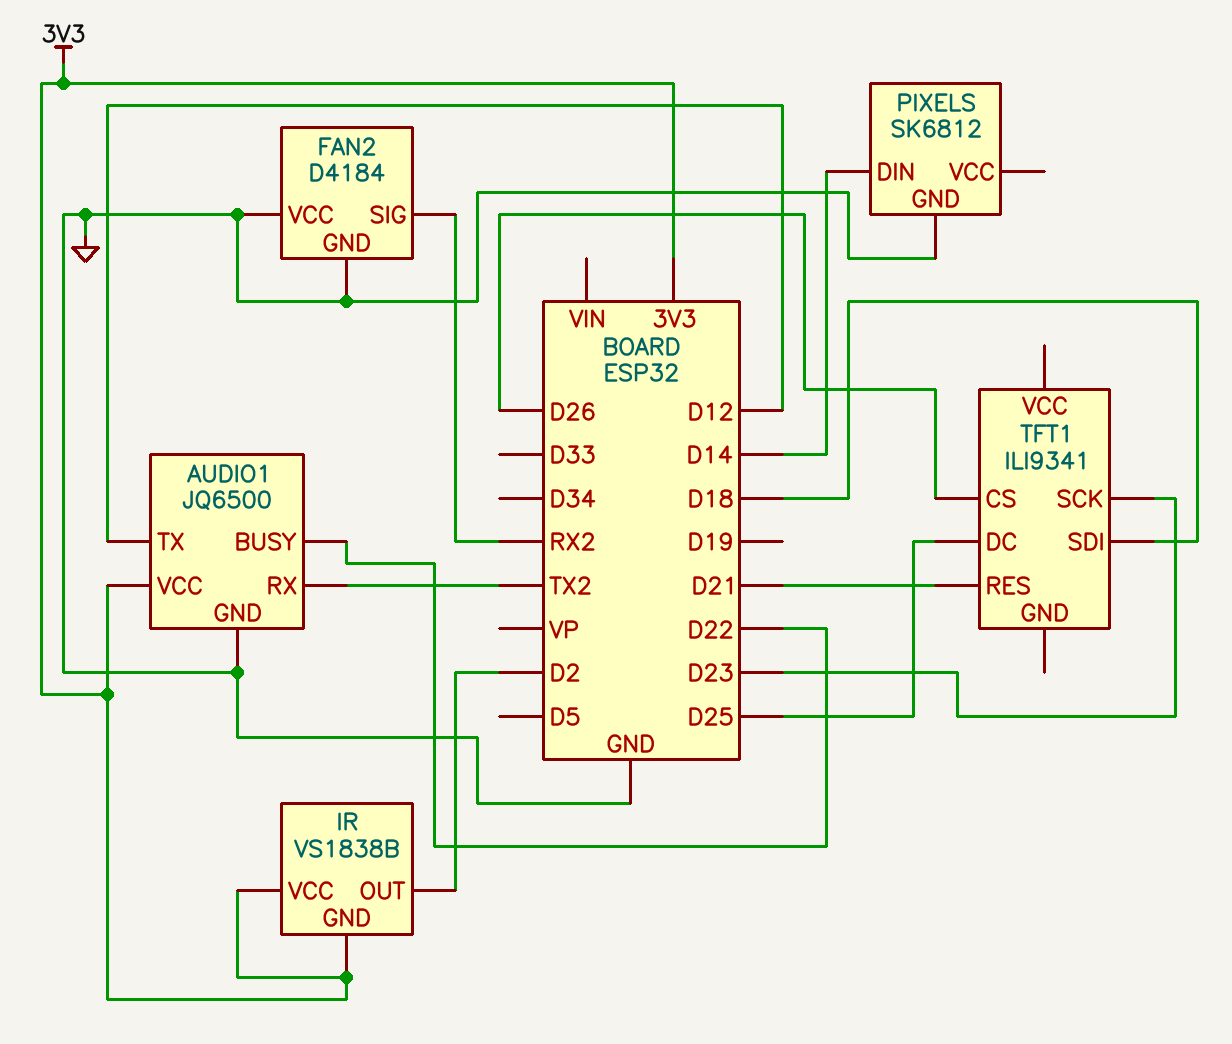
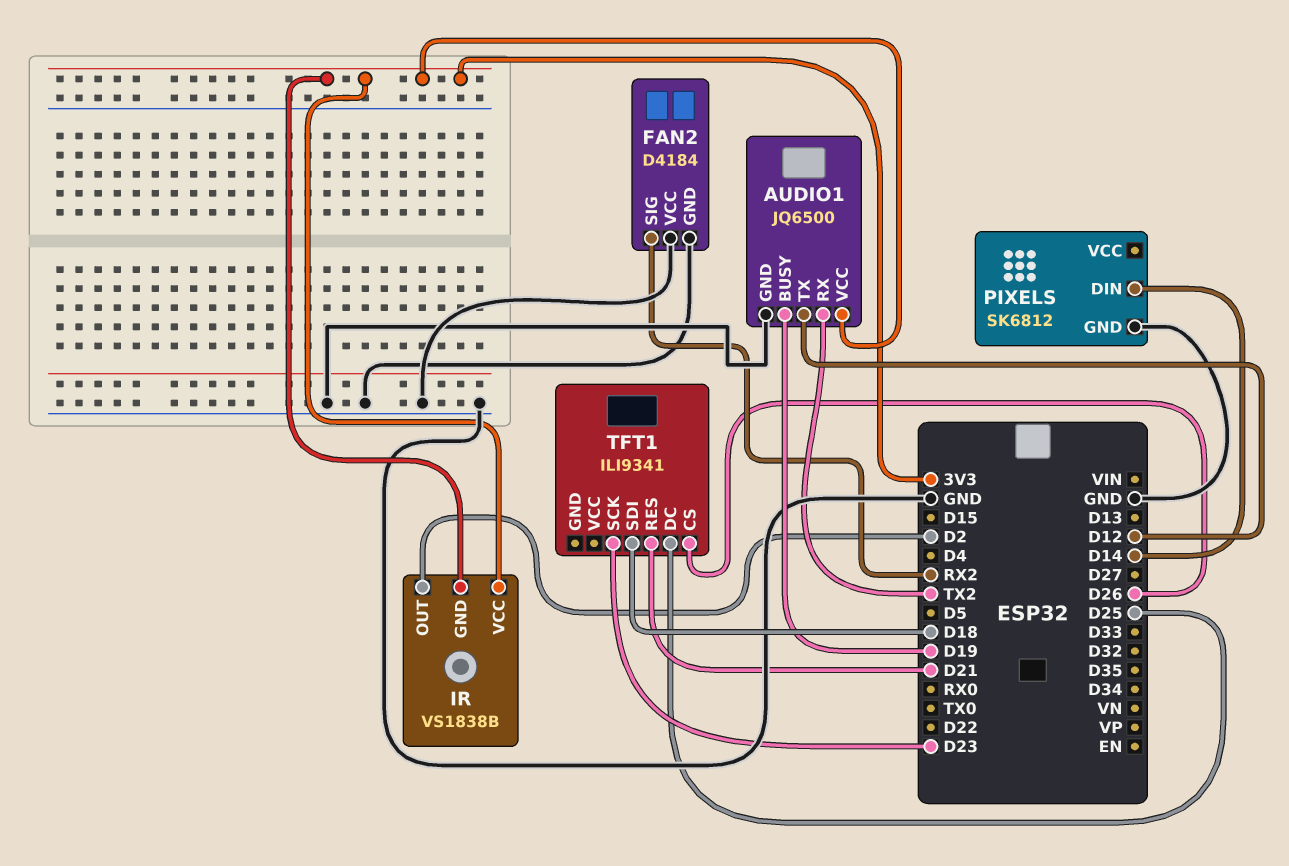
AUDIO1 pin BUSY: D22 -> D19

